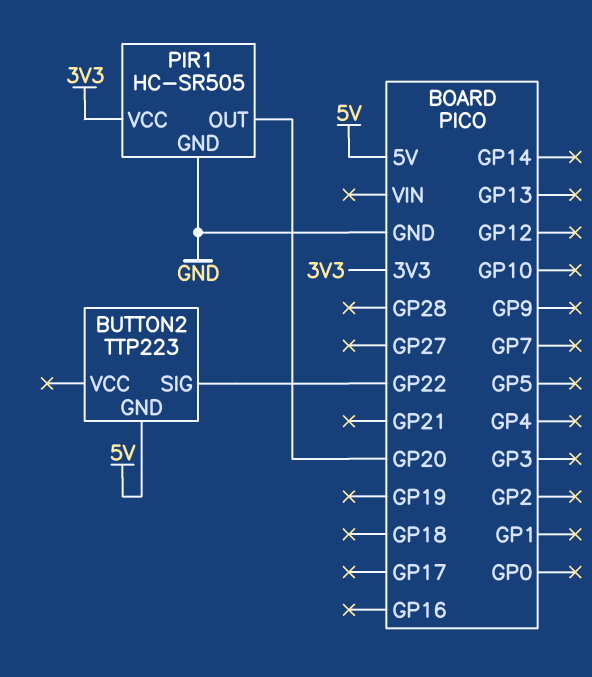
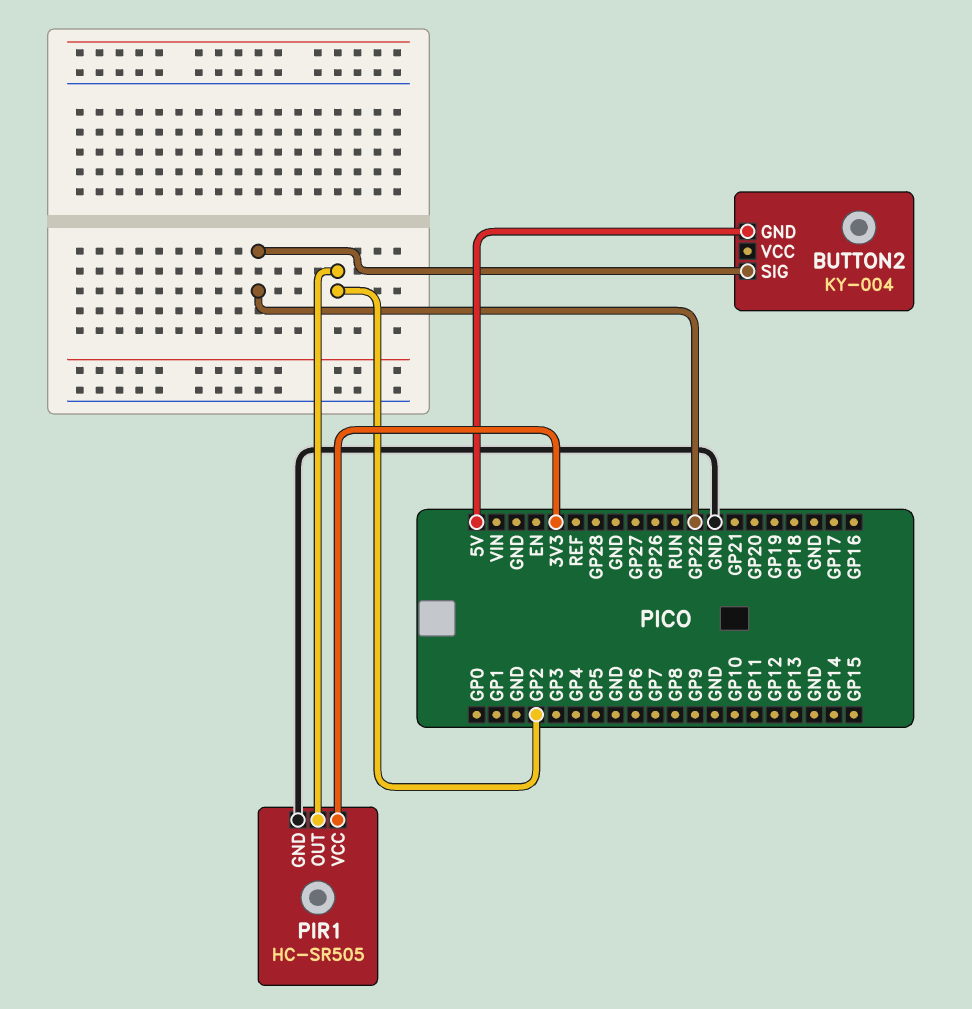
BUTTON2: TTP223 -> KY-004
PIR1 pin OUT: GP20 -> GP2

